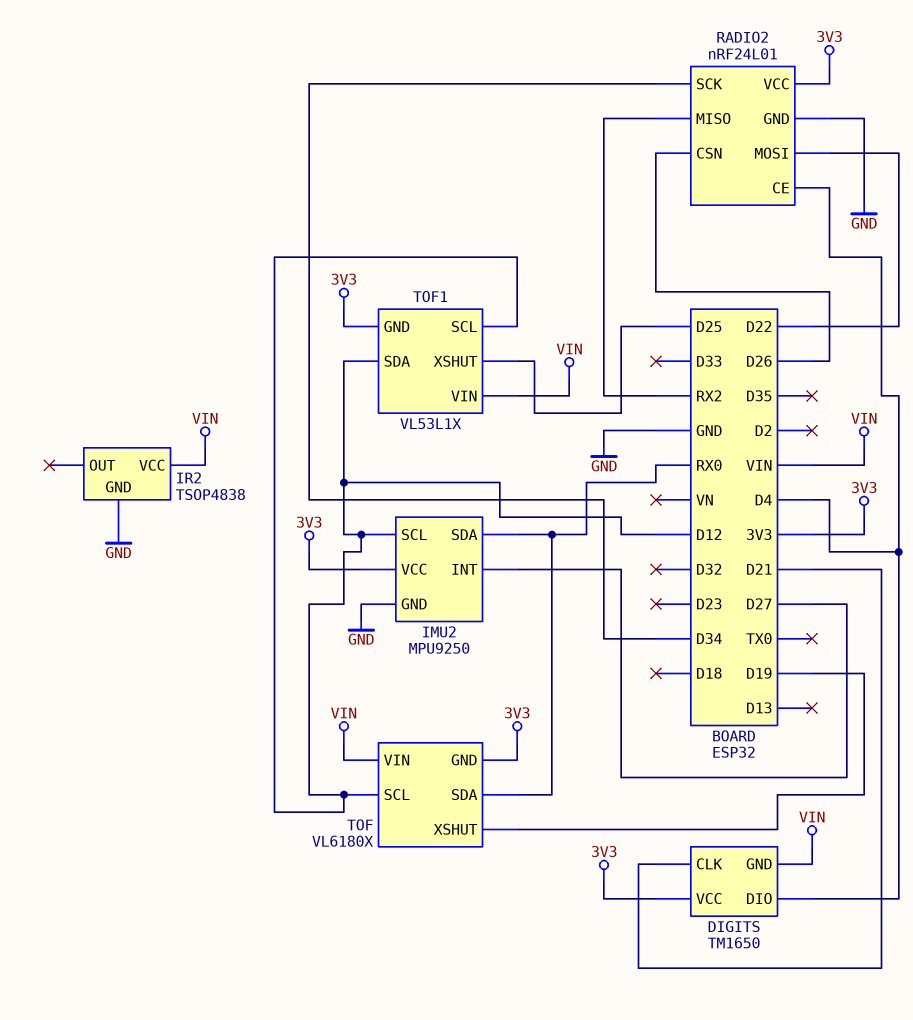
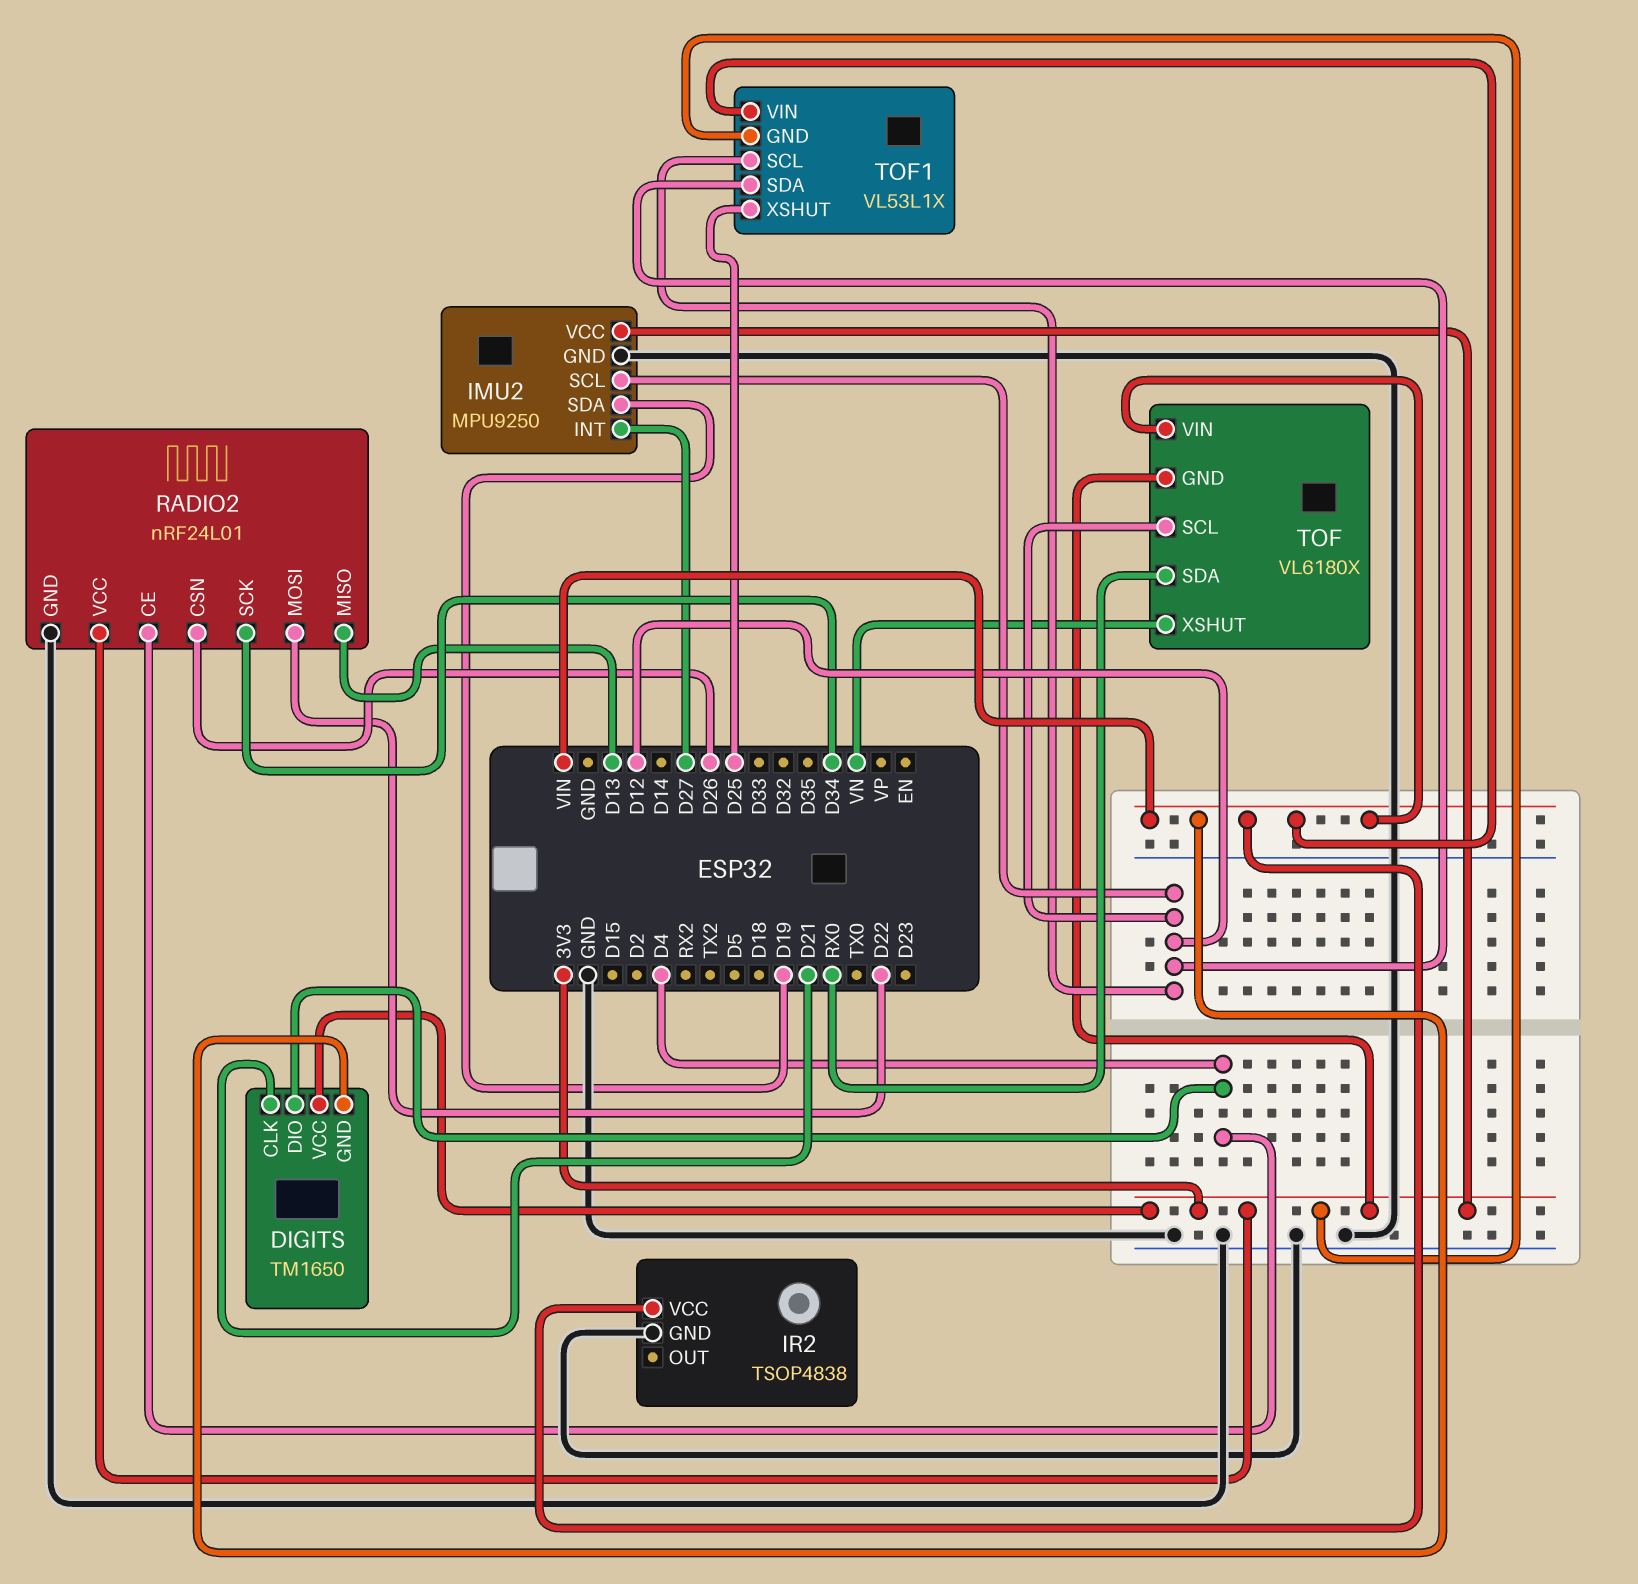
IMU2 pin SDA: RX0 -> D19
RADIO2 pin MISO: RX2 -> D13
TOF pin XSHUT: D19 -> VN

